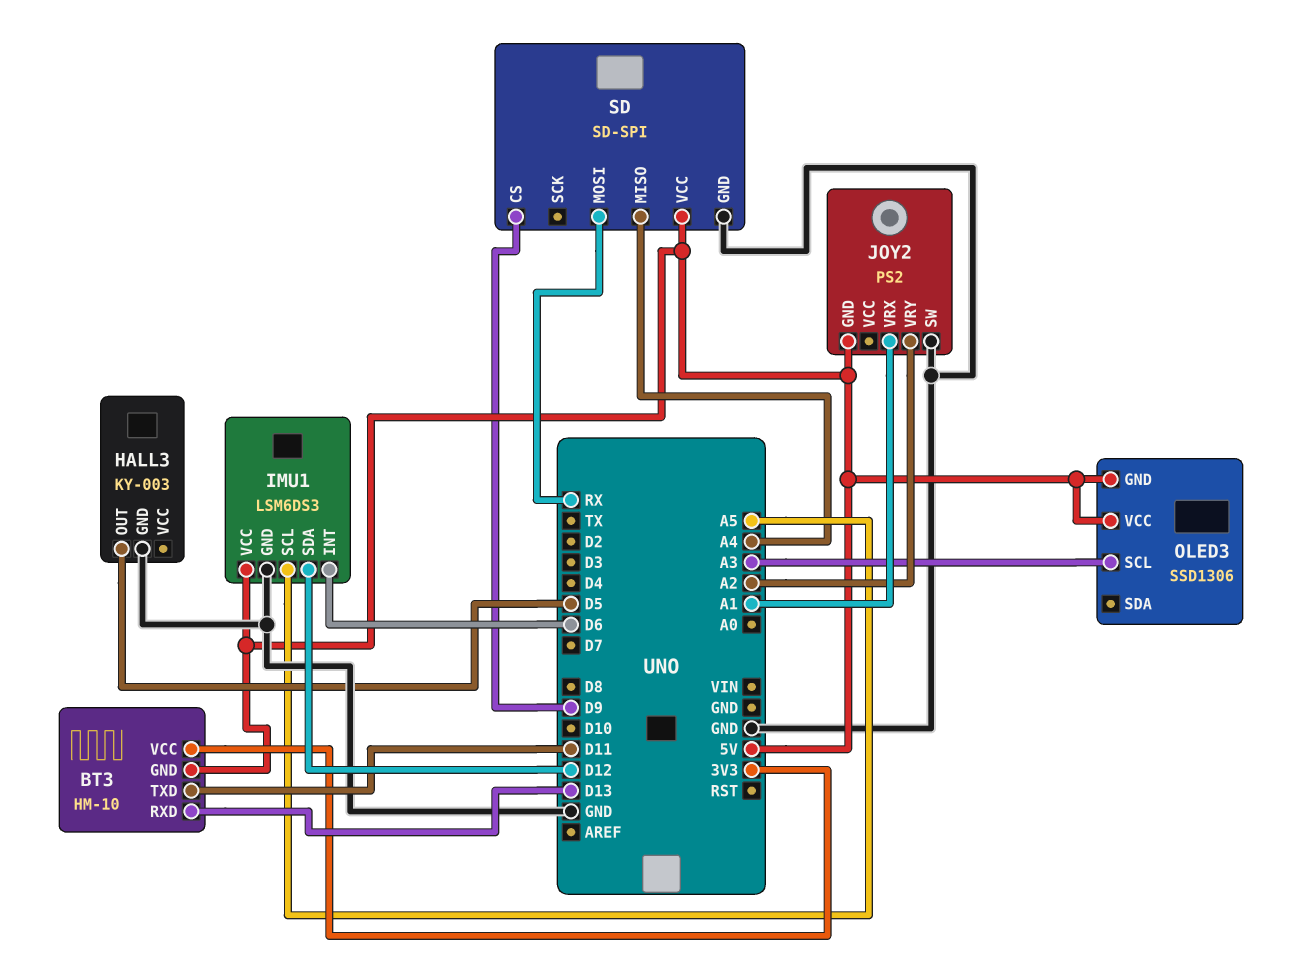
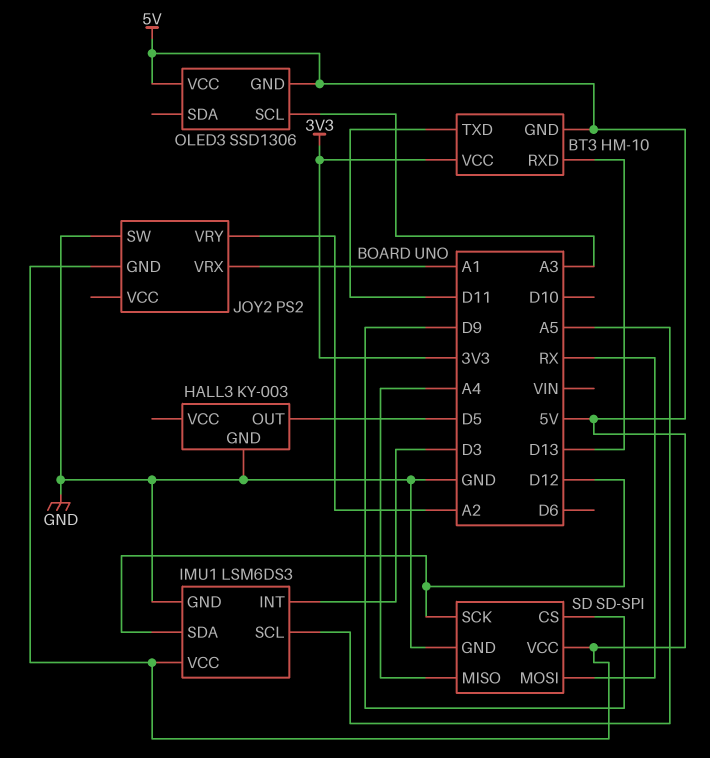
IMU1 pin INT: D6 -> D3
SD pin SCK: none -> D12

